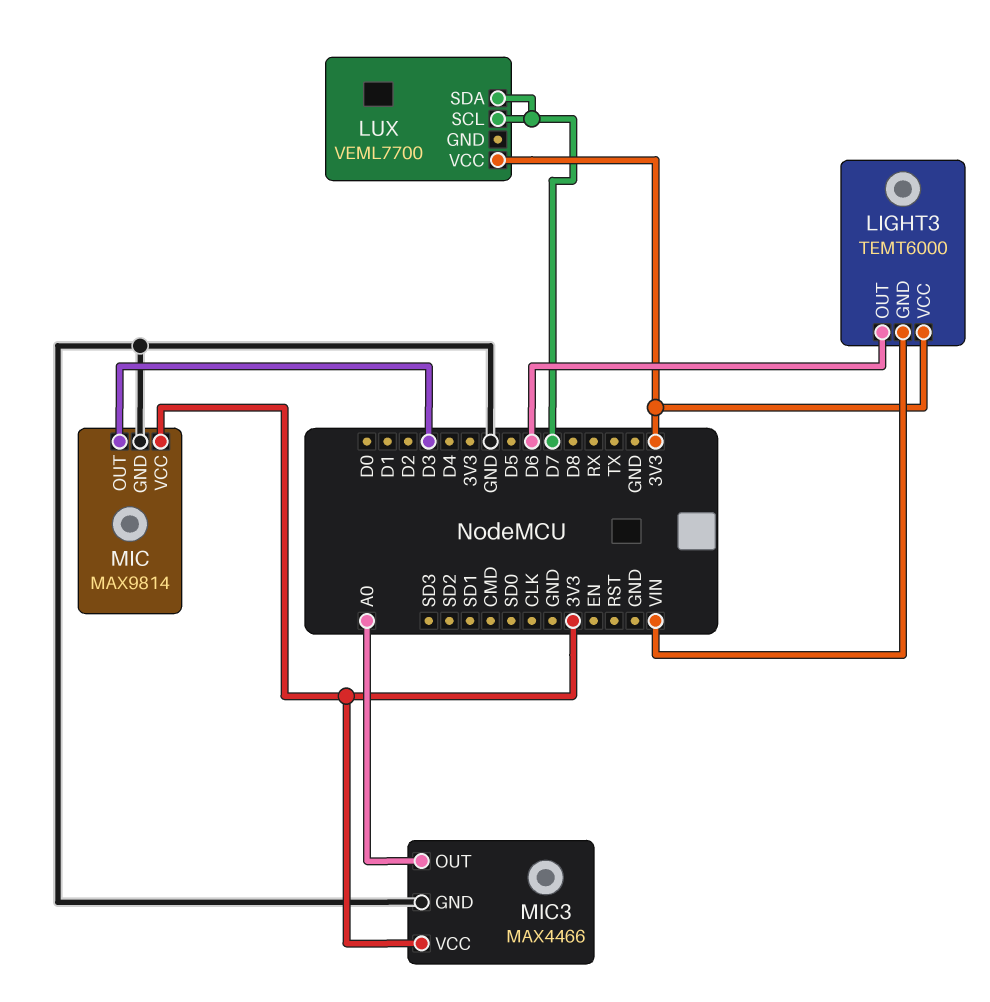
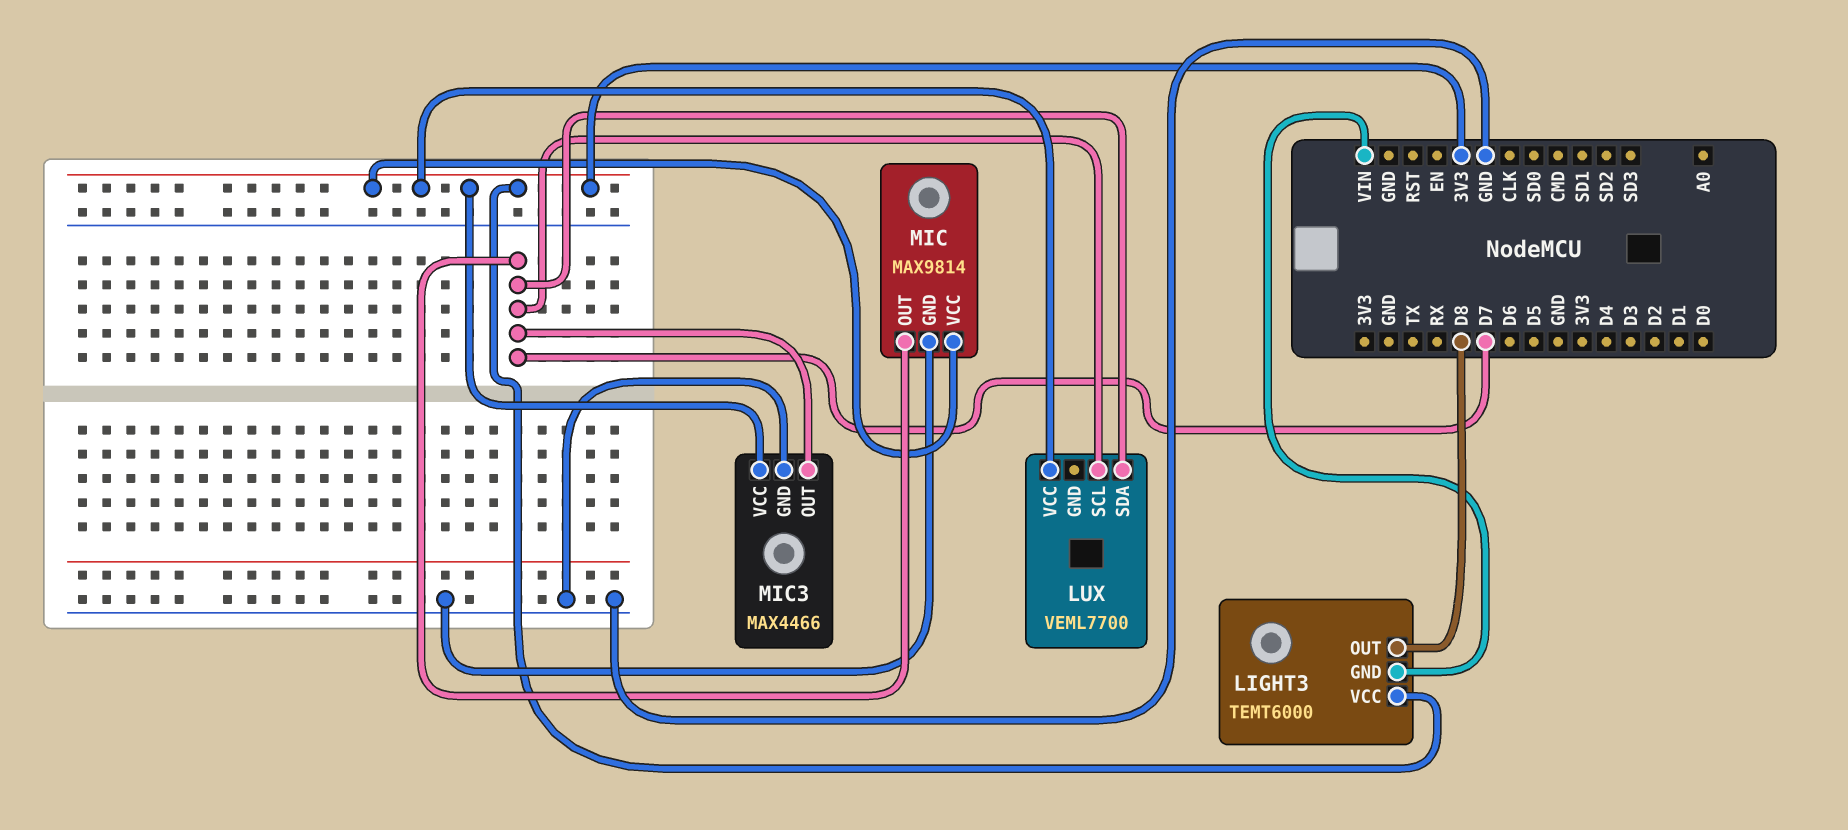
LIGHT3 pin OUT: D6 -> D8
MIC pin OUT: D3 -> D7
MIC3 pin OUT: A0 -> D7

